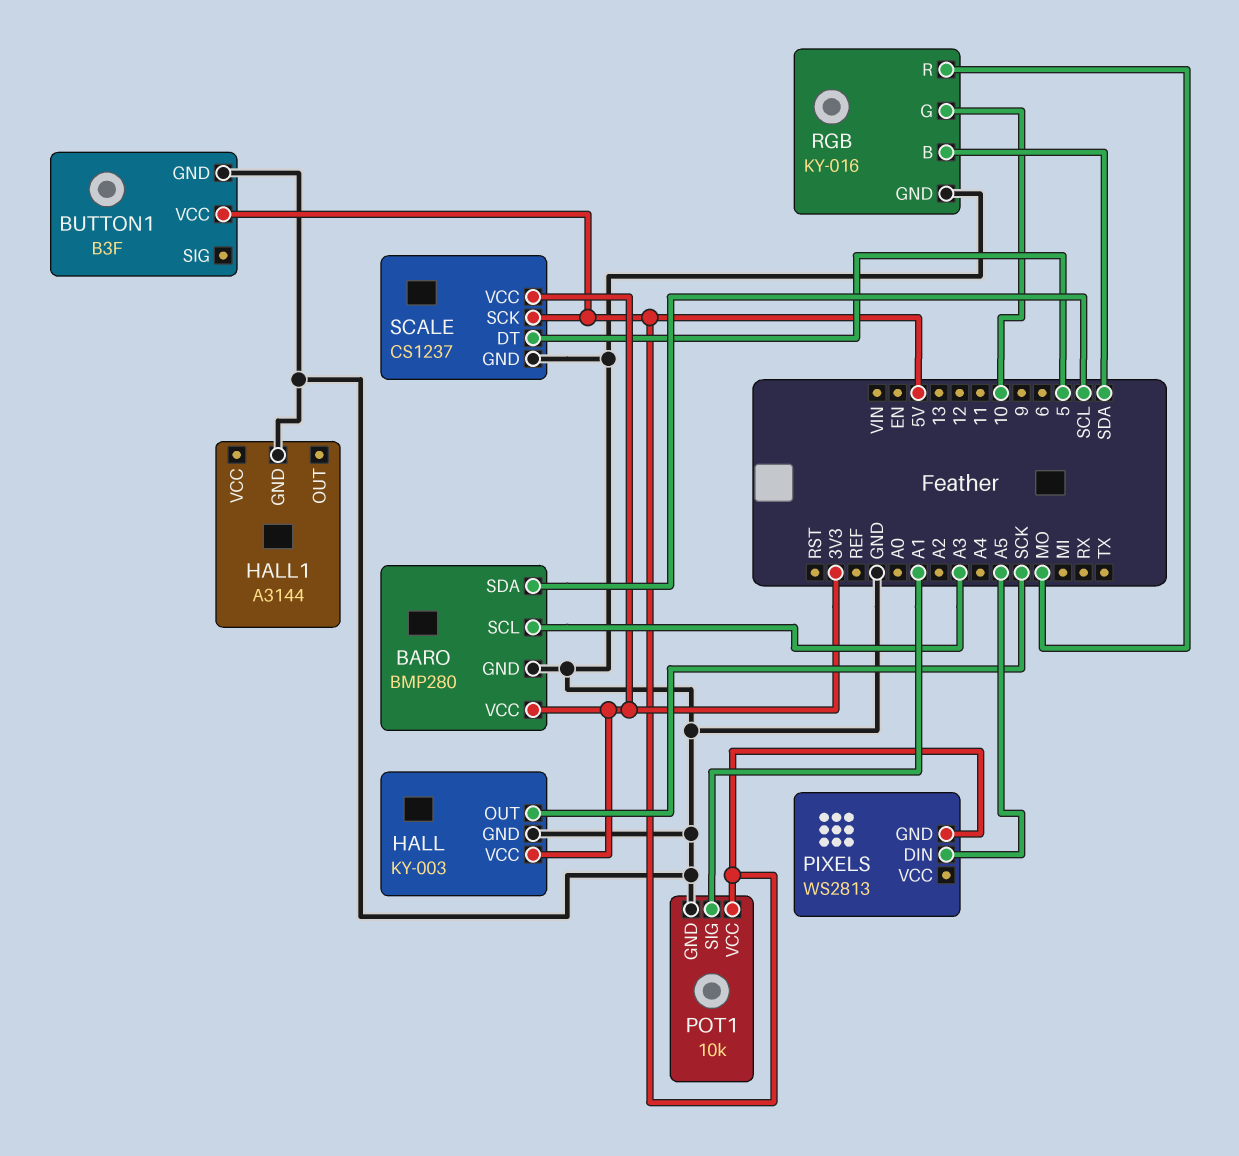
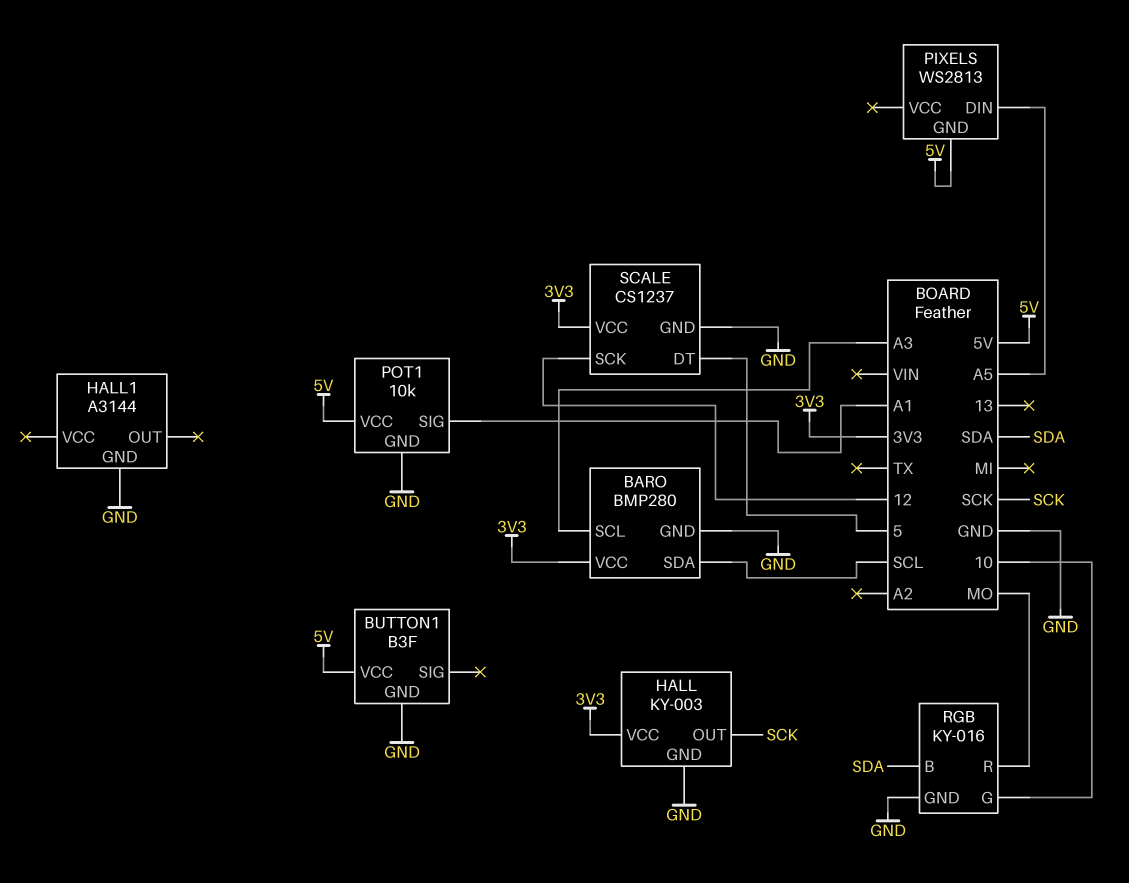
SCALE pin SCK: 5V -> 12

